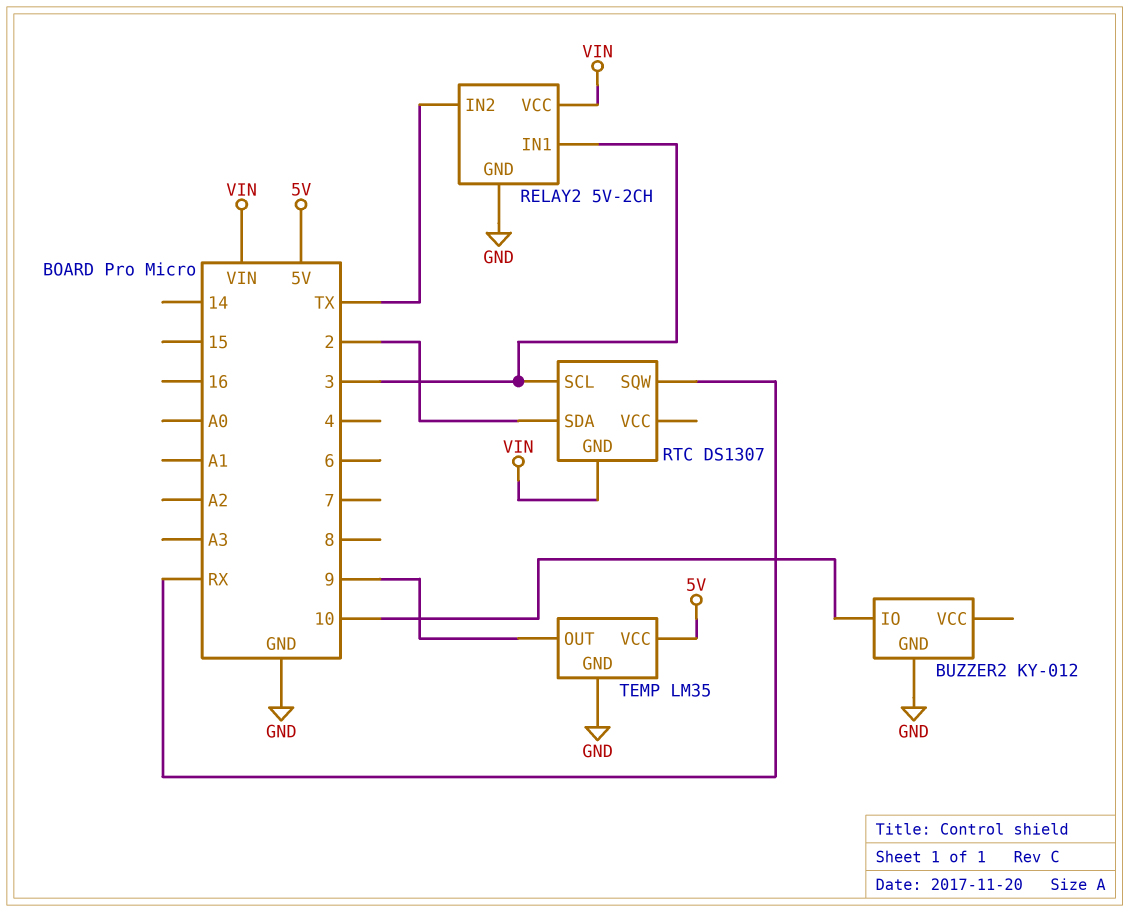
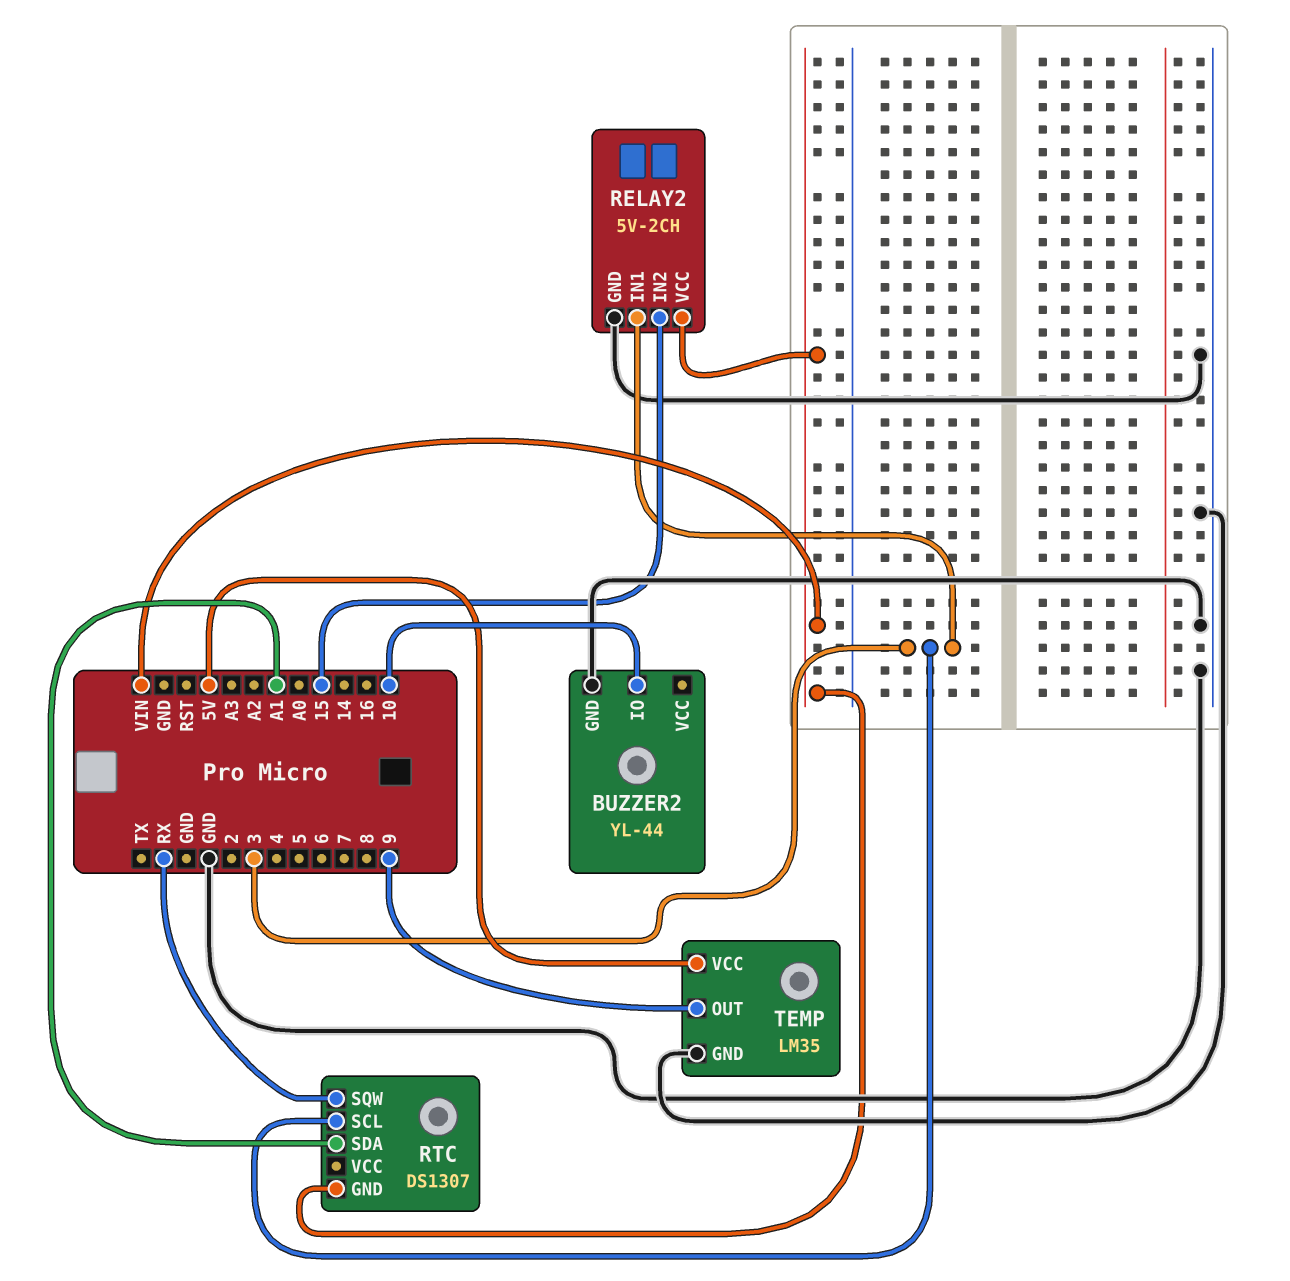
BUZZER2: KY-012 -> YL-44
RELAY2 pin IN2: TX -> 15
RTC pin SDA: 2 -> A1

